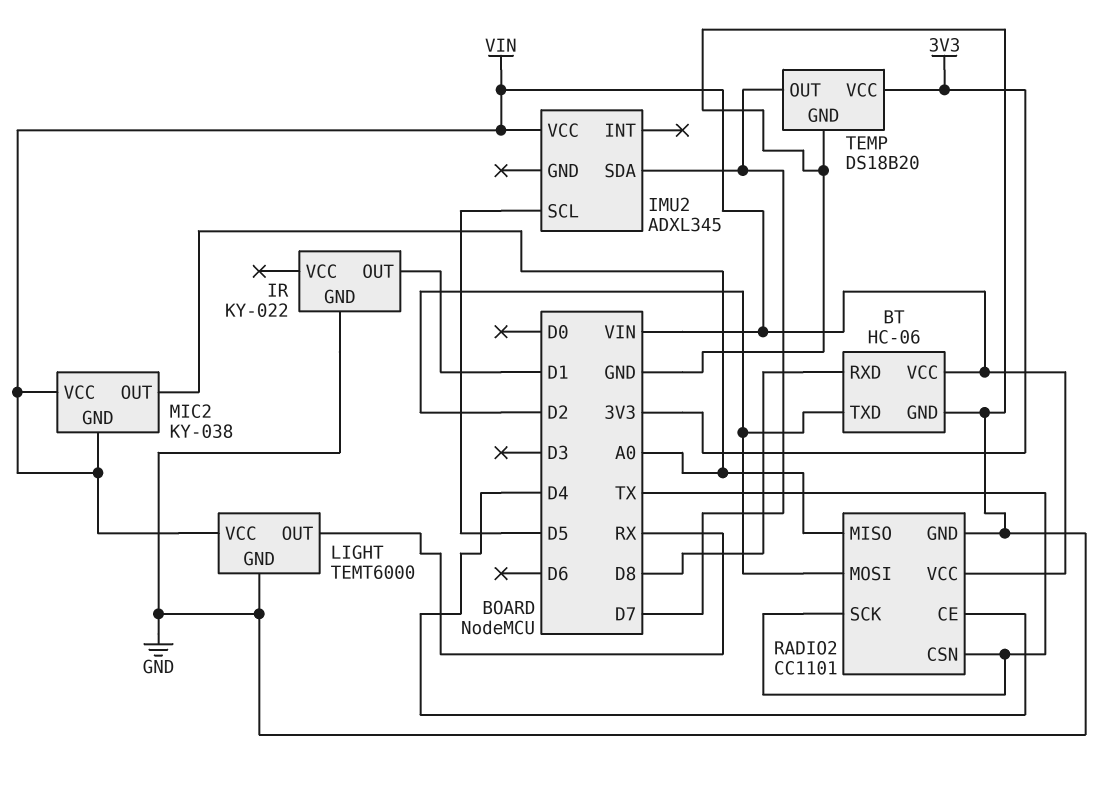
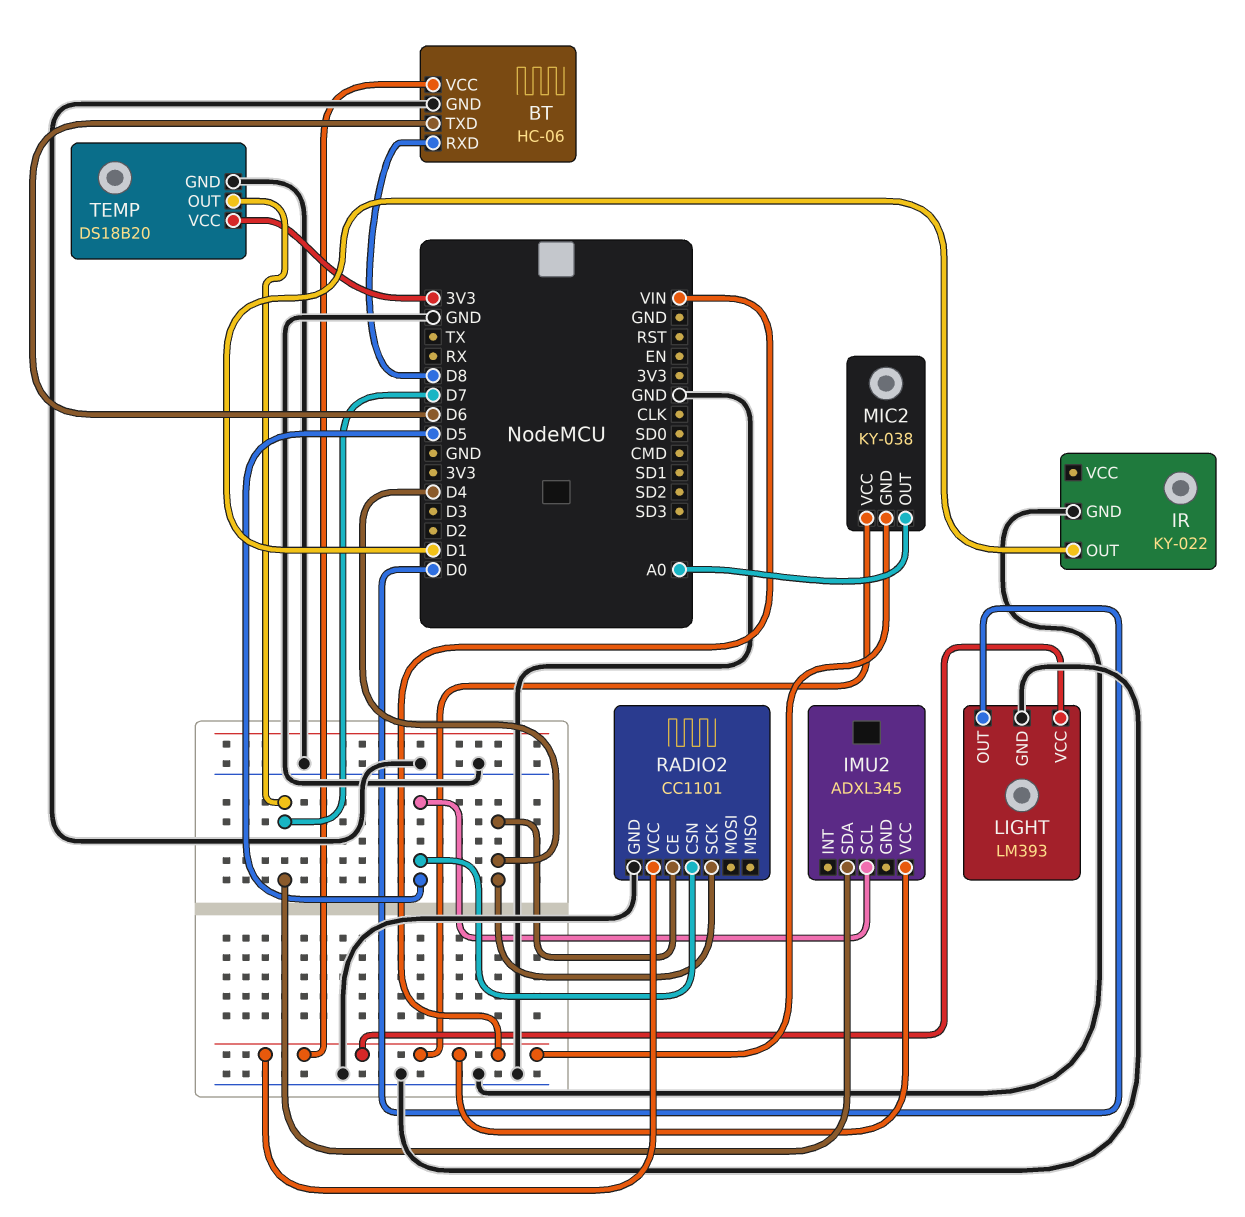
BT pin TXD: D2 -> D6
LIGHT: TEMT6000 -> LM393
LIGHT pin OUT: RX -> D0
RADIO2 pin CSN: TX -> D5
RADIO2 pin MISO: A0 -> none
RADIO2 pin MOSI: D2 -> none
RADIO2 pin SCK: TX -> D4

